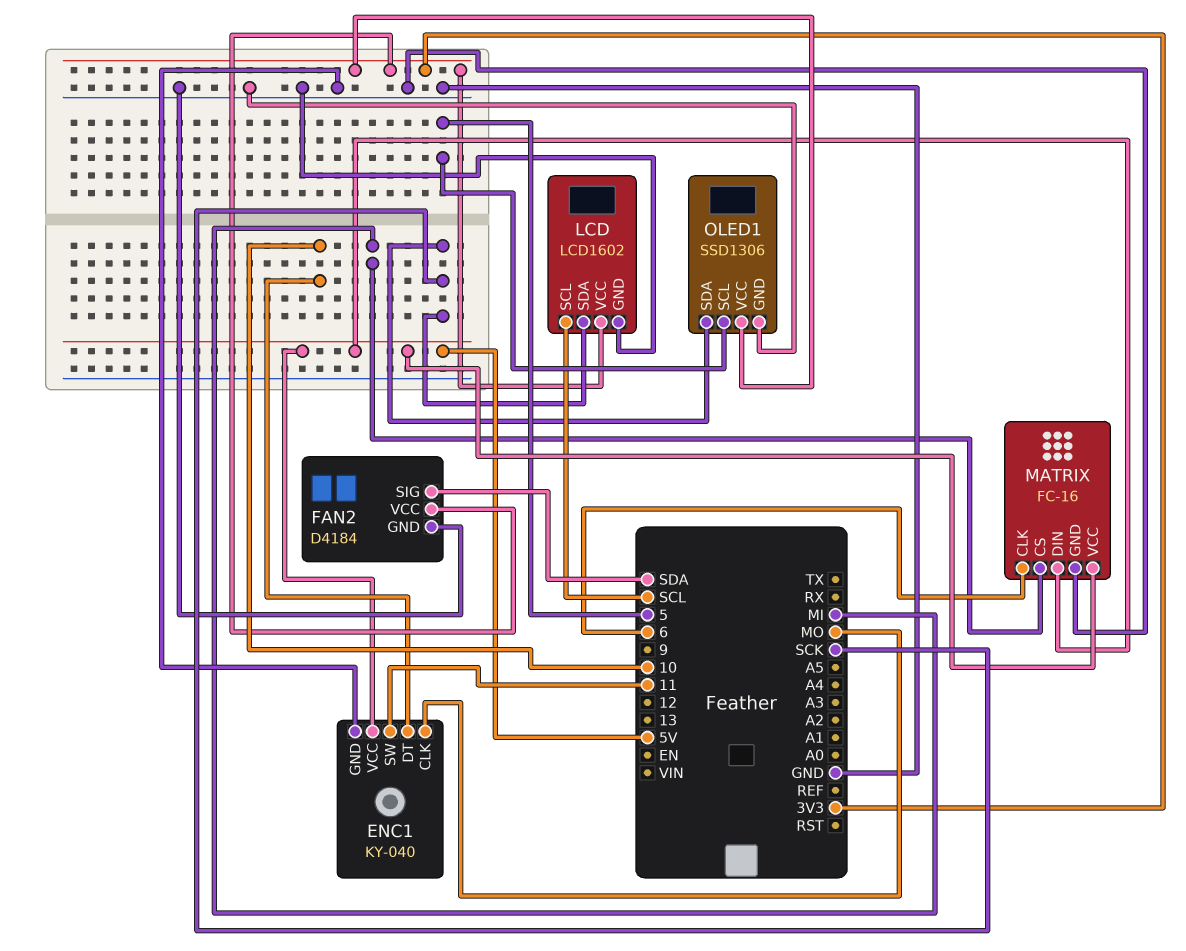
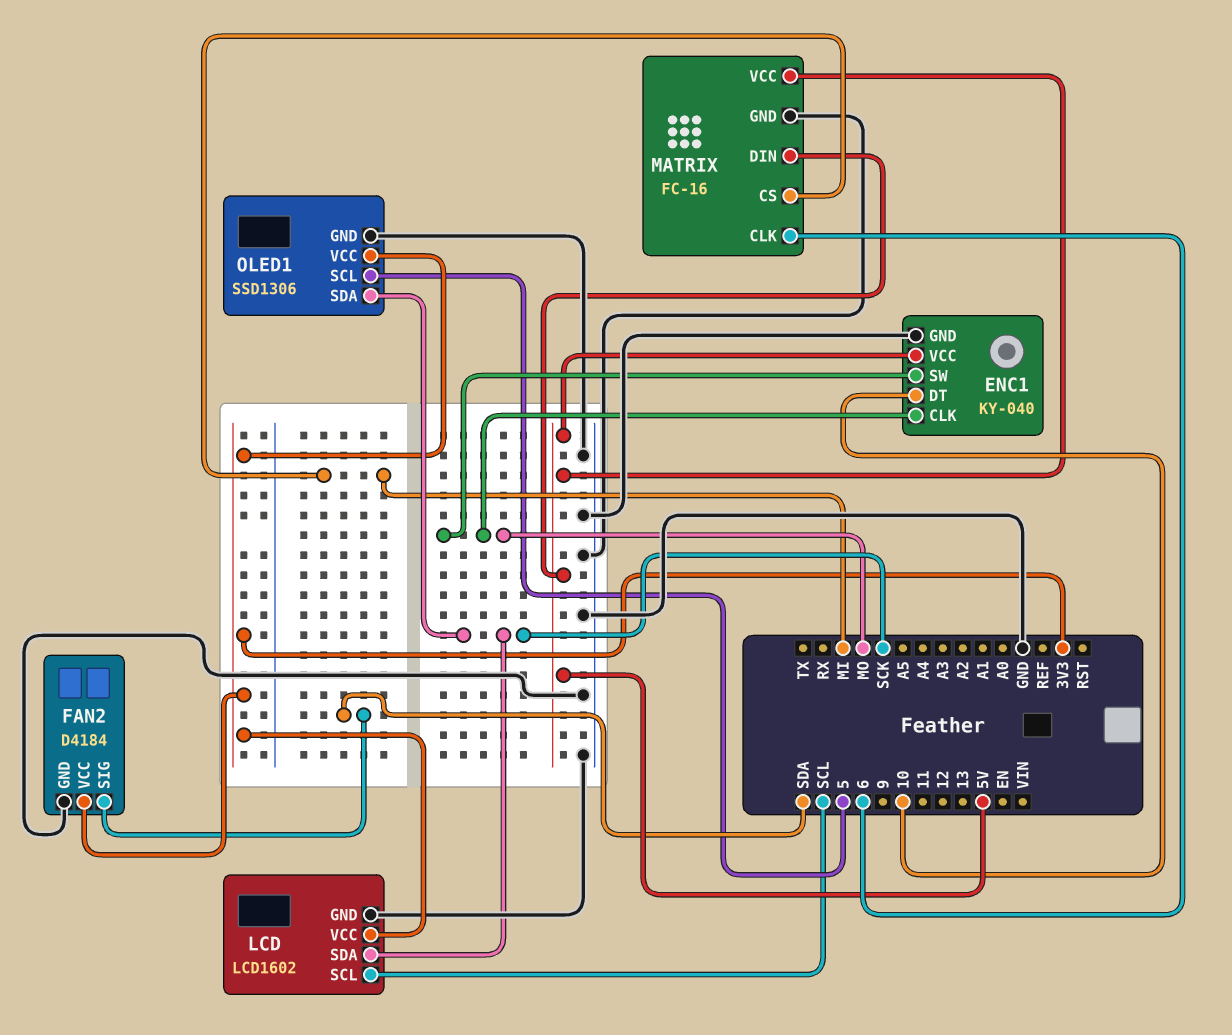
ENC1 pin SW: 11 -> MO

